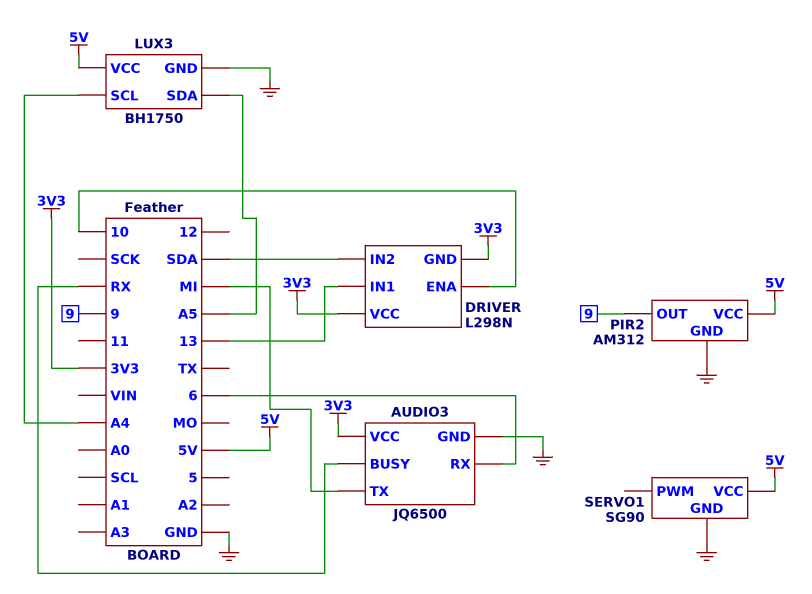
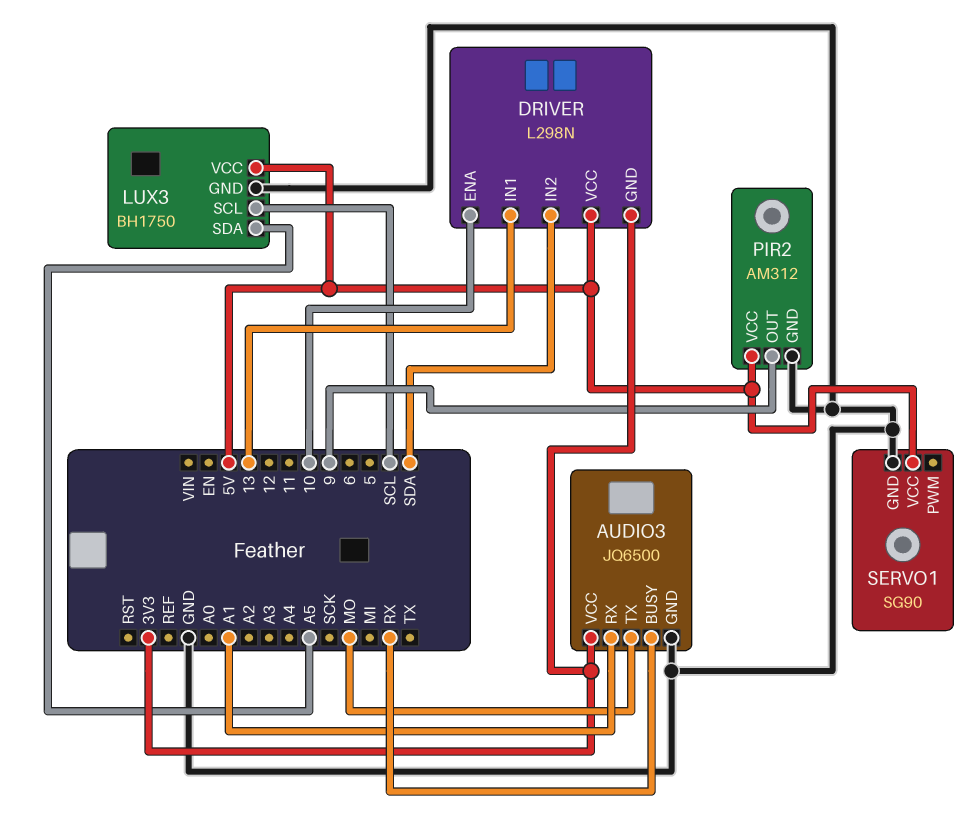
AUDIO3 pin RX: 6 -> A1
AUDIO3 pin TX: MI -> MO
DRIVER pin VCC: 3V3 -> 5V
LUX3 pin SCL: A4 -> SCL

